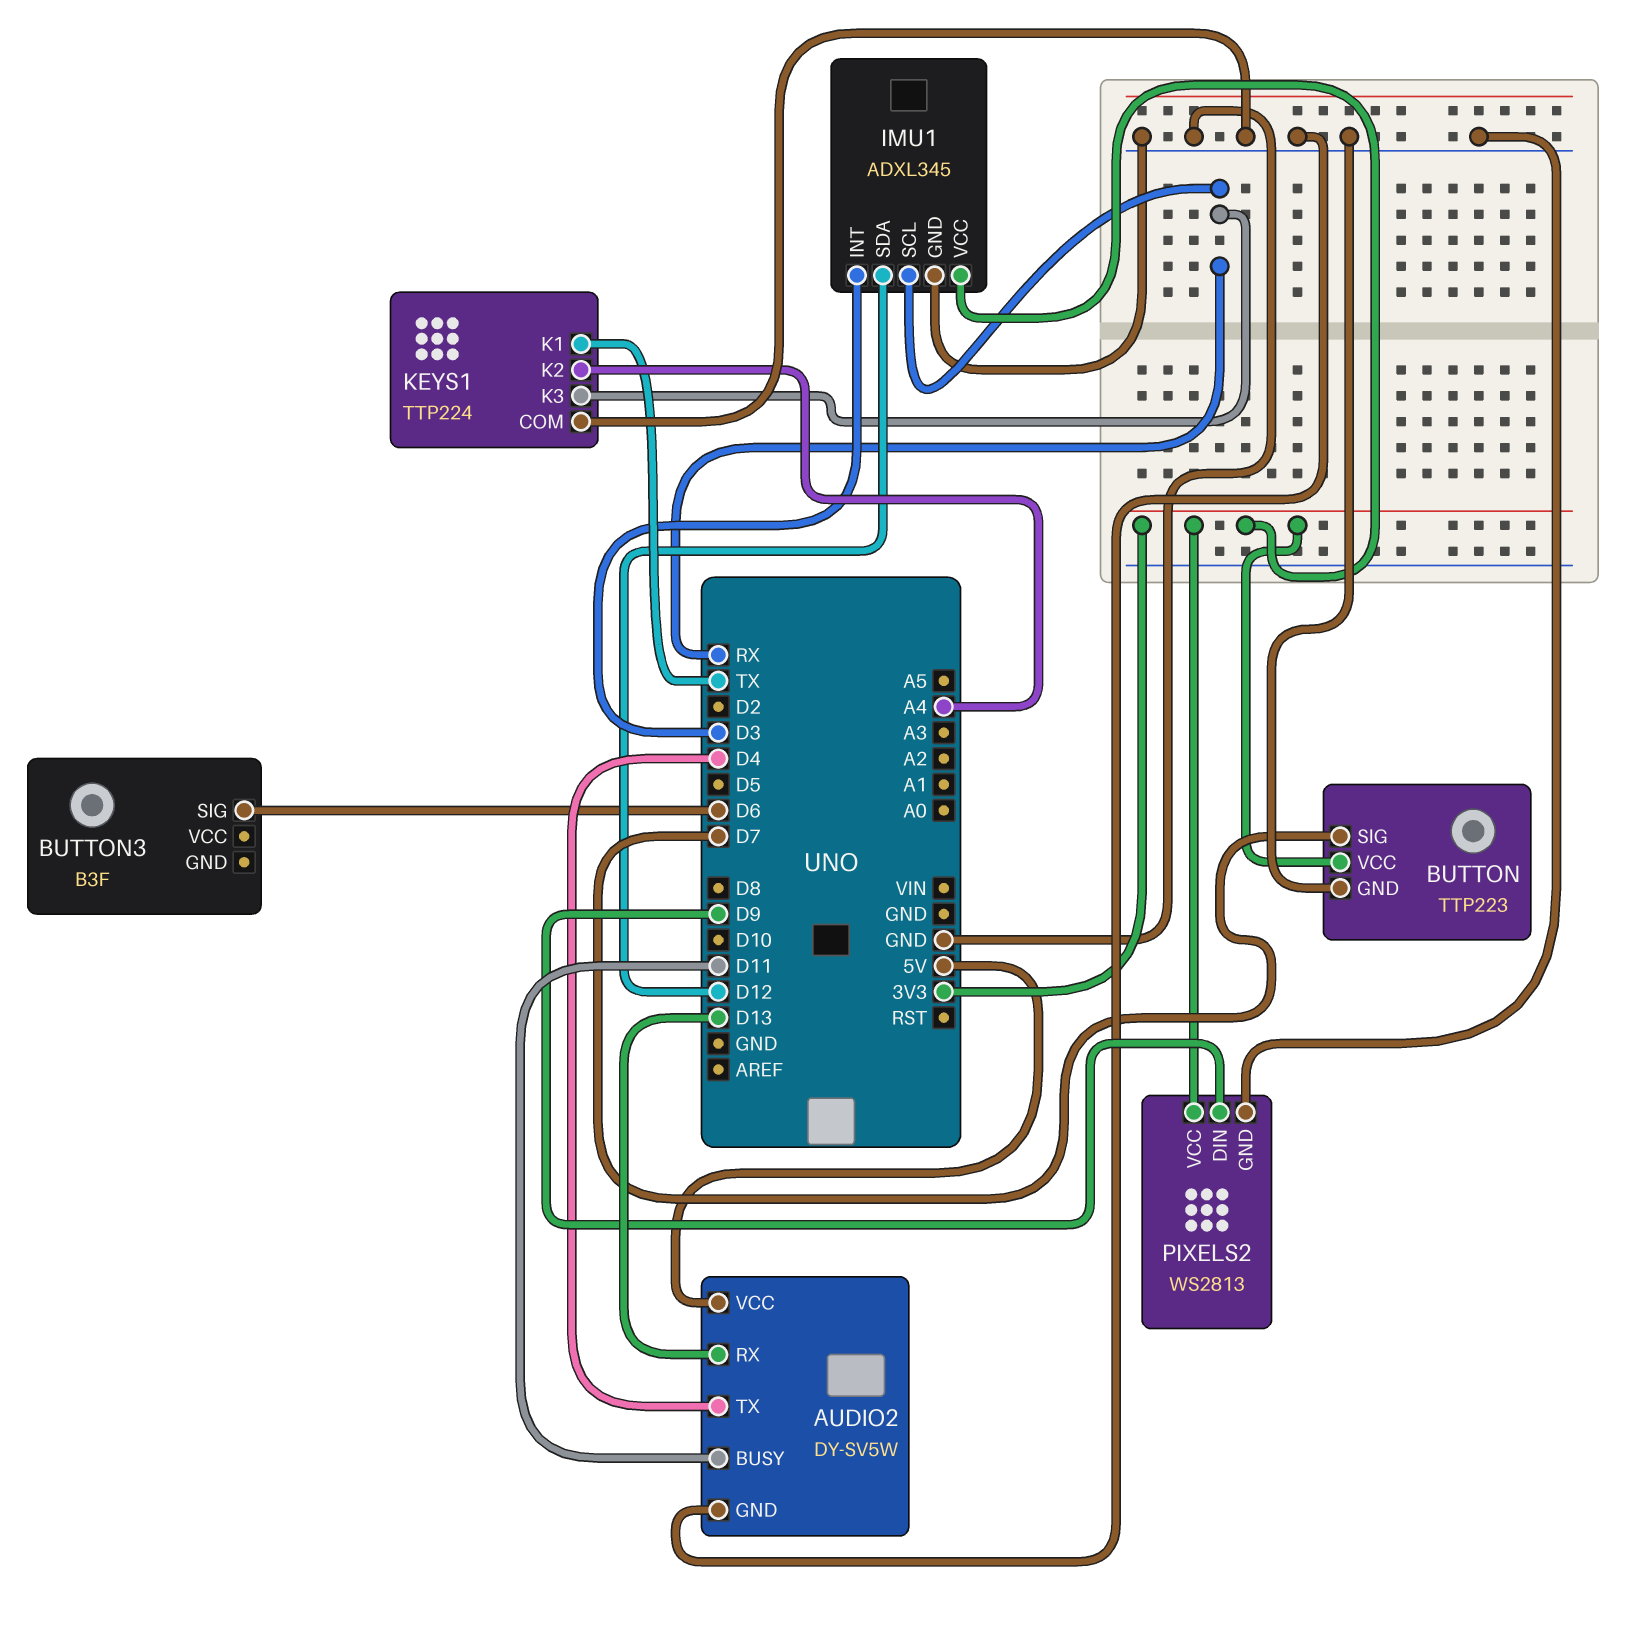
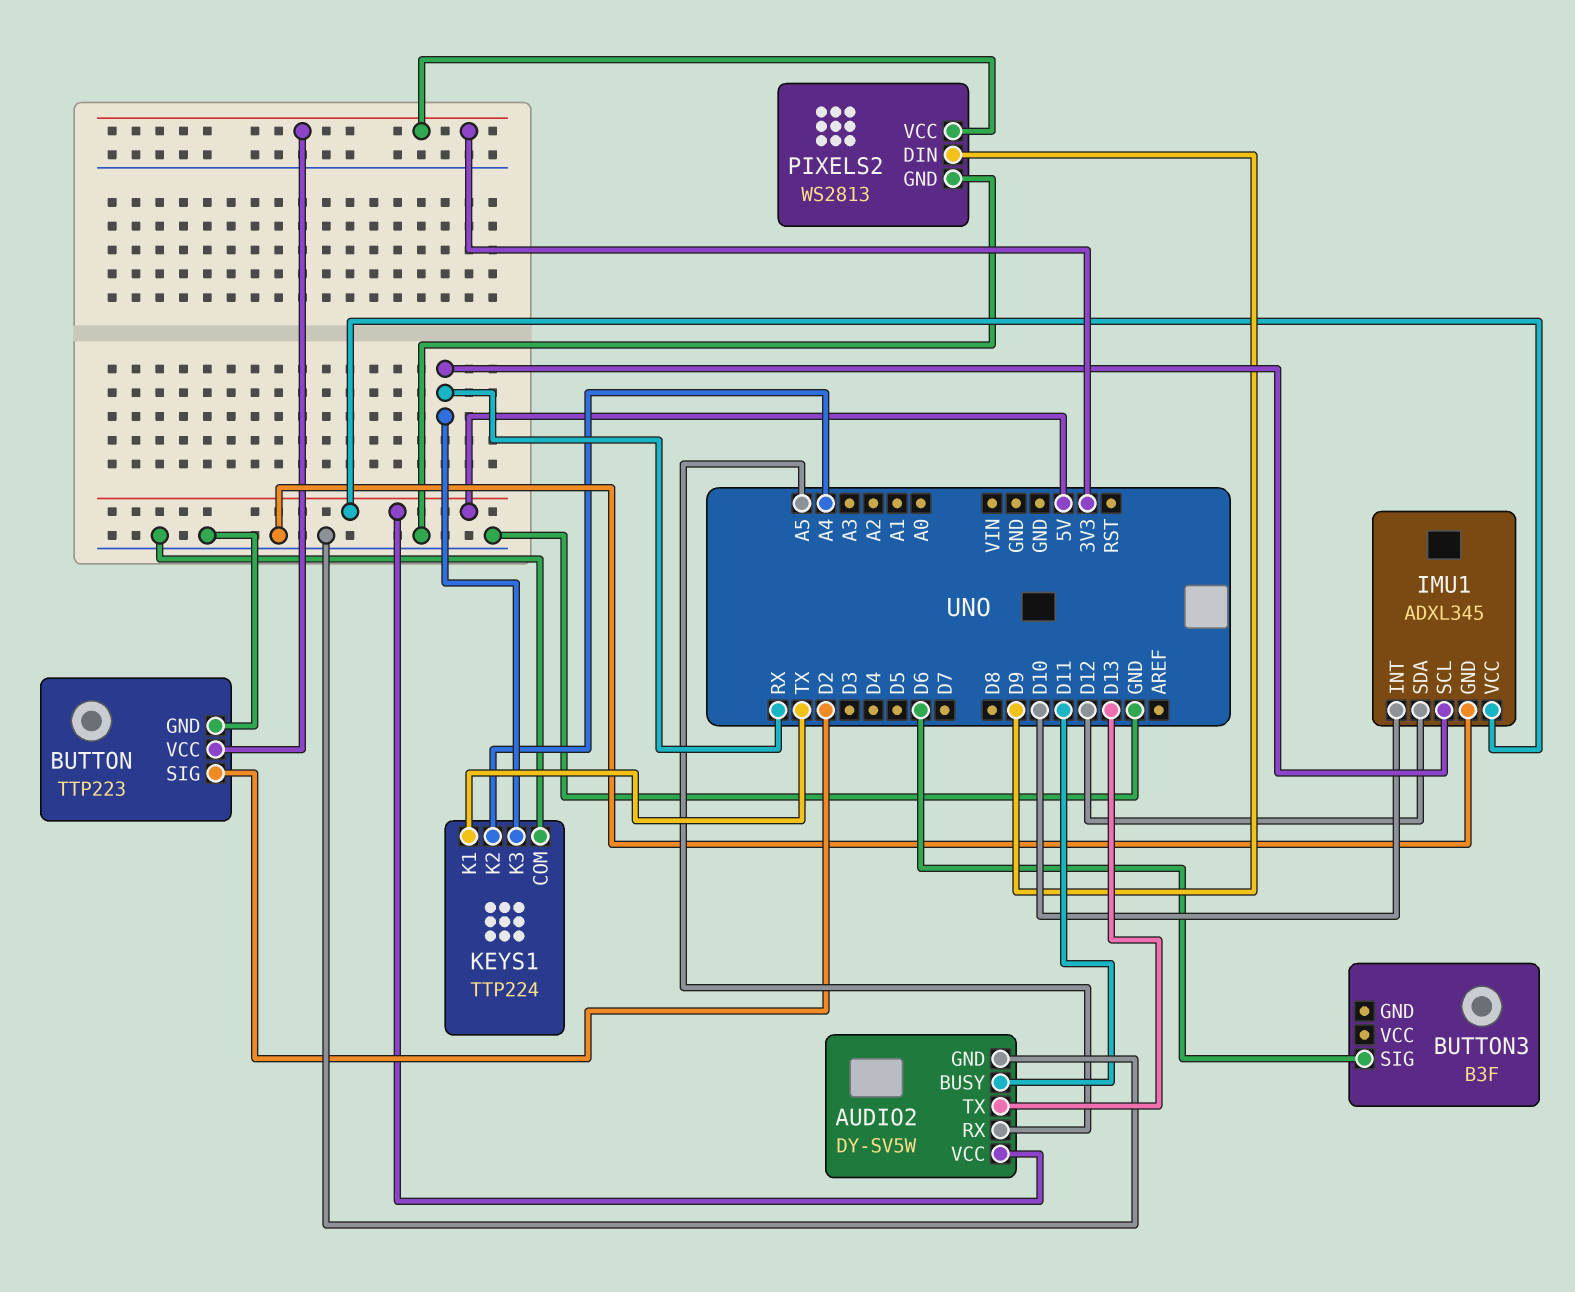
AUDIO2 pin RX: D13 -> A5
AUDIO2 pin TX: D4 -> D13
BUTTON pin SIG: D7 -> D2
IMU1 pin INT: D3 -> D10
IMU1 pin VCC: 3V3 -> 5V

